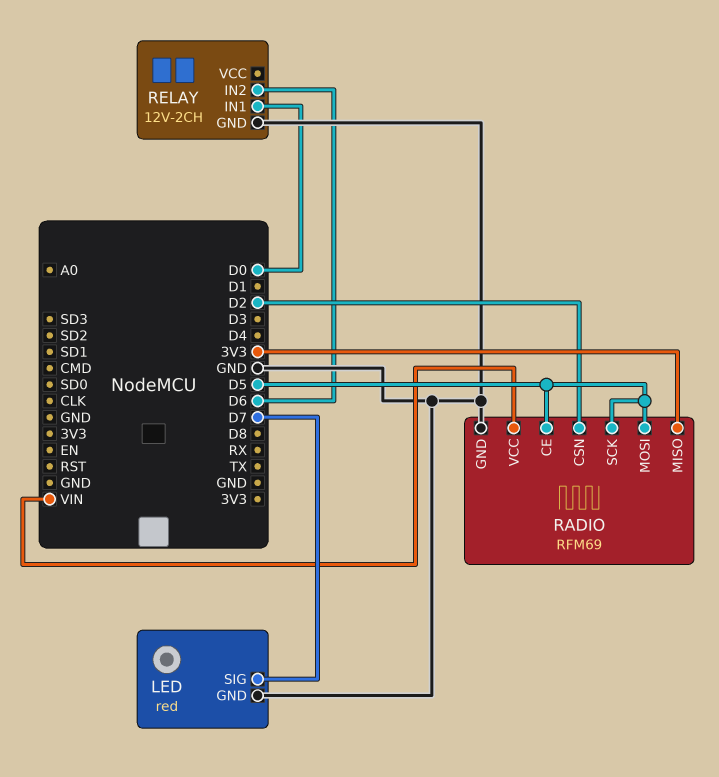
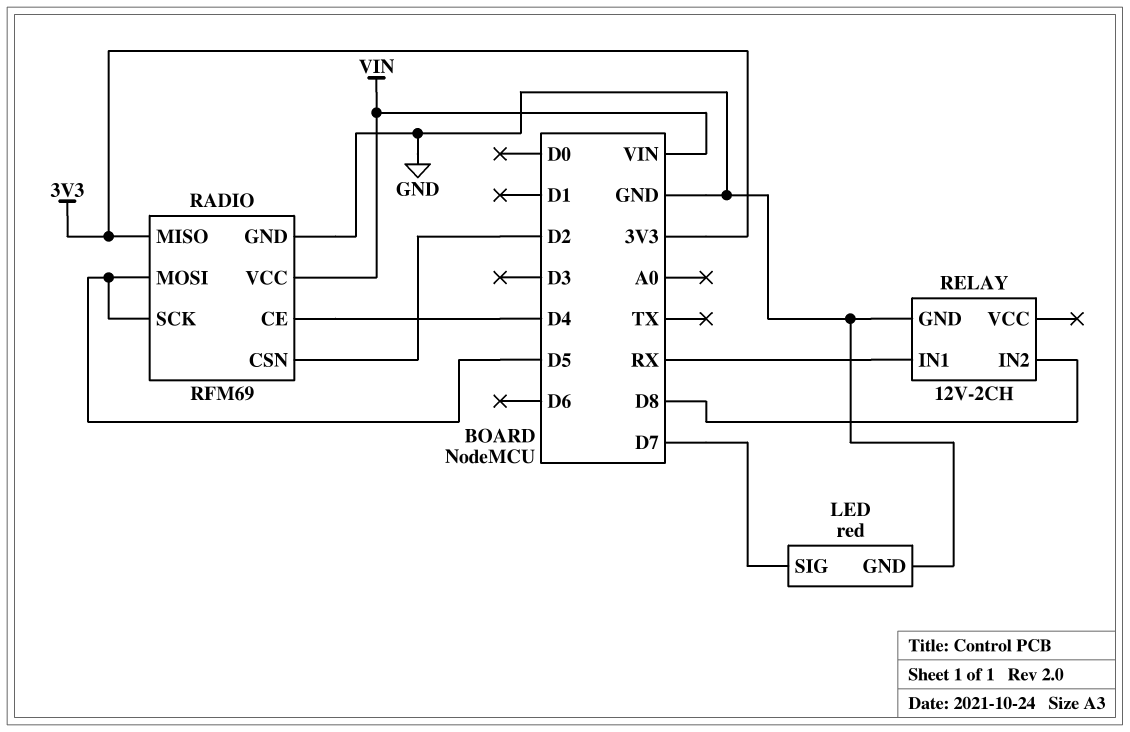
RADIO pin CE: D5 -> D4
RELAY pin IN1: D0 -> RX
RELAY pin IN2: D6 -> D8

